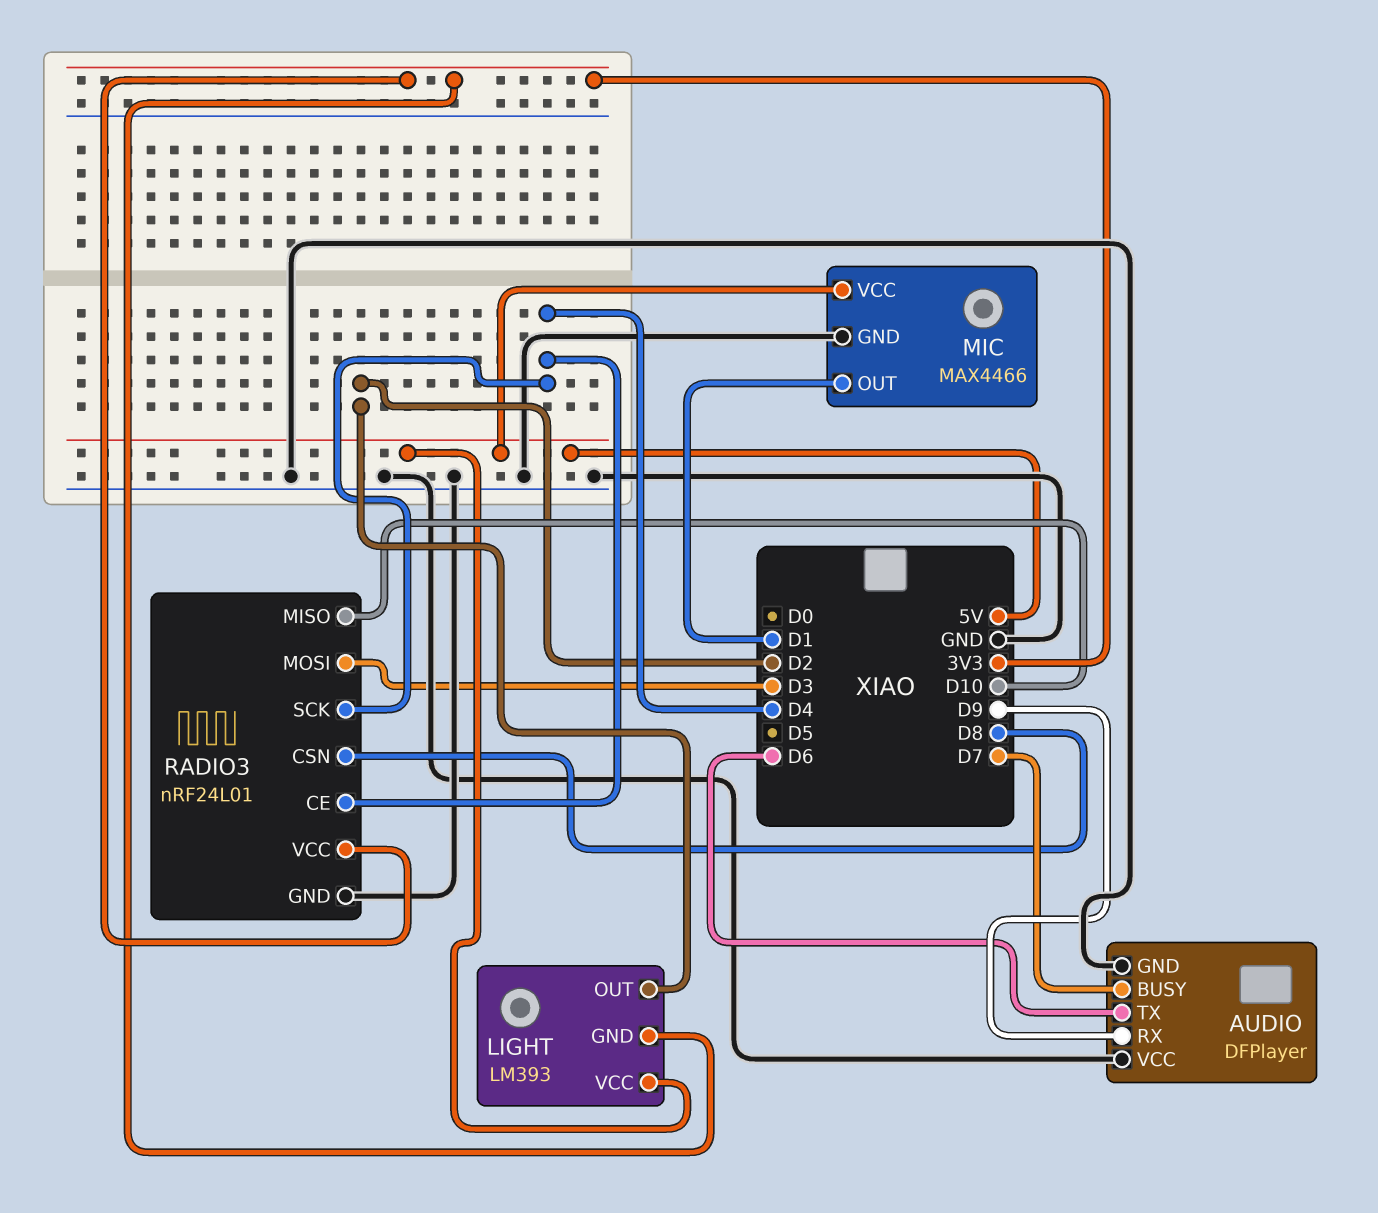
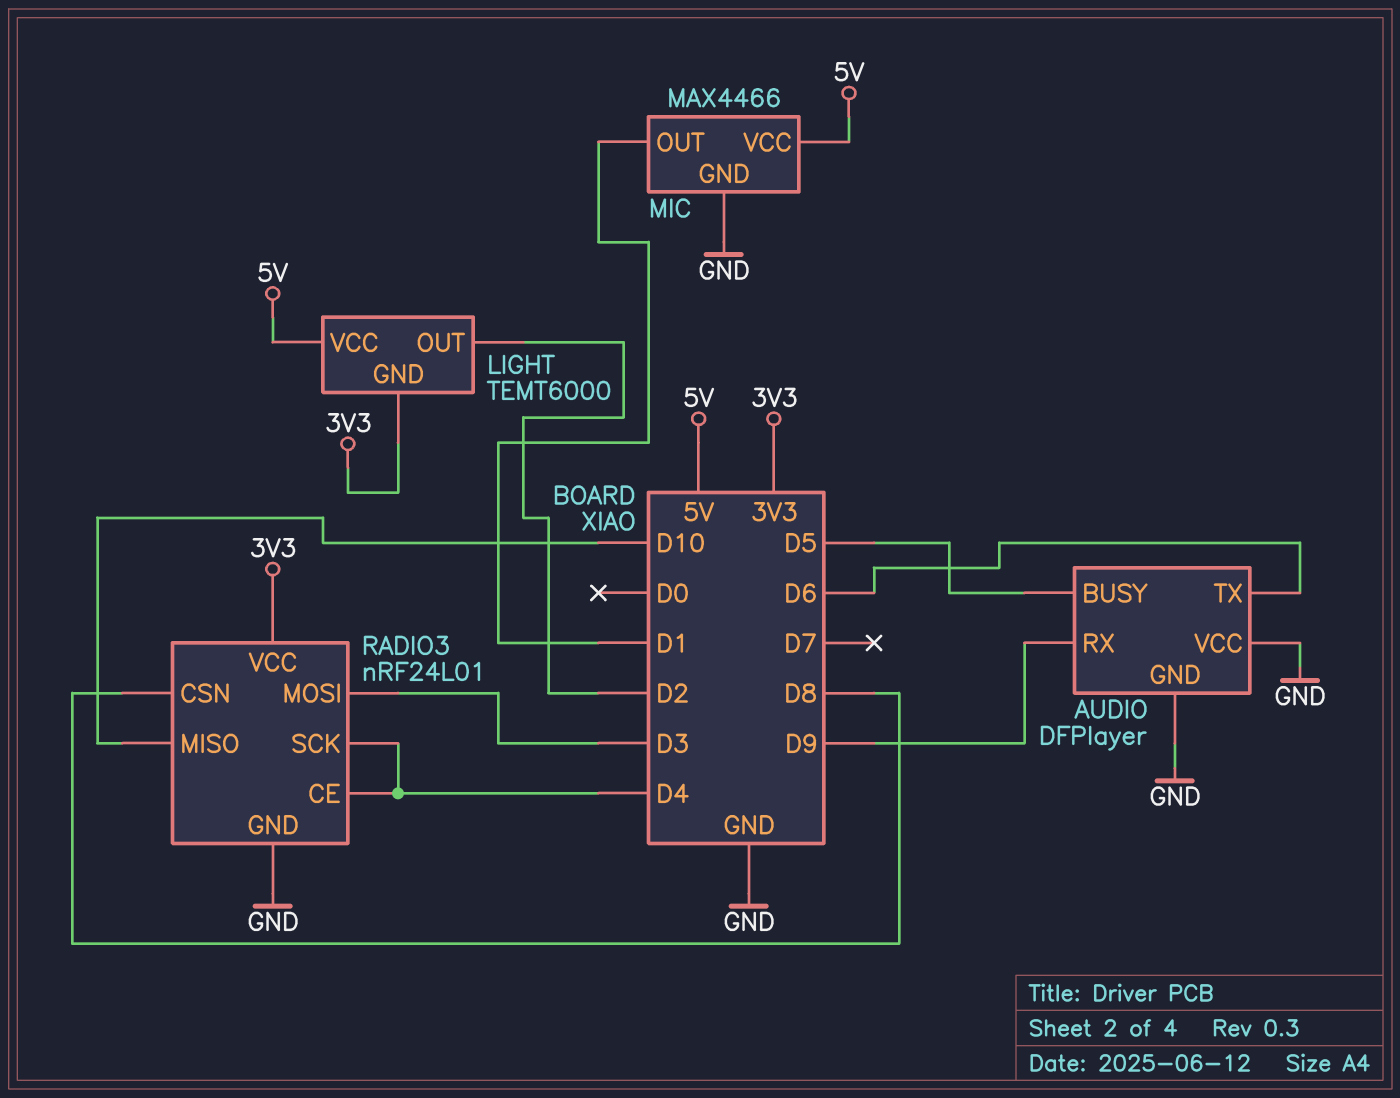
AUDIO pin BUSY: D7 -> D5
LIGHT: LM393 -> TEMT6000

